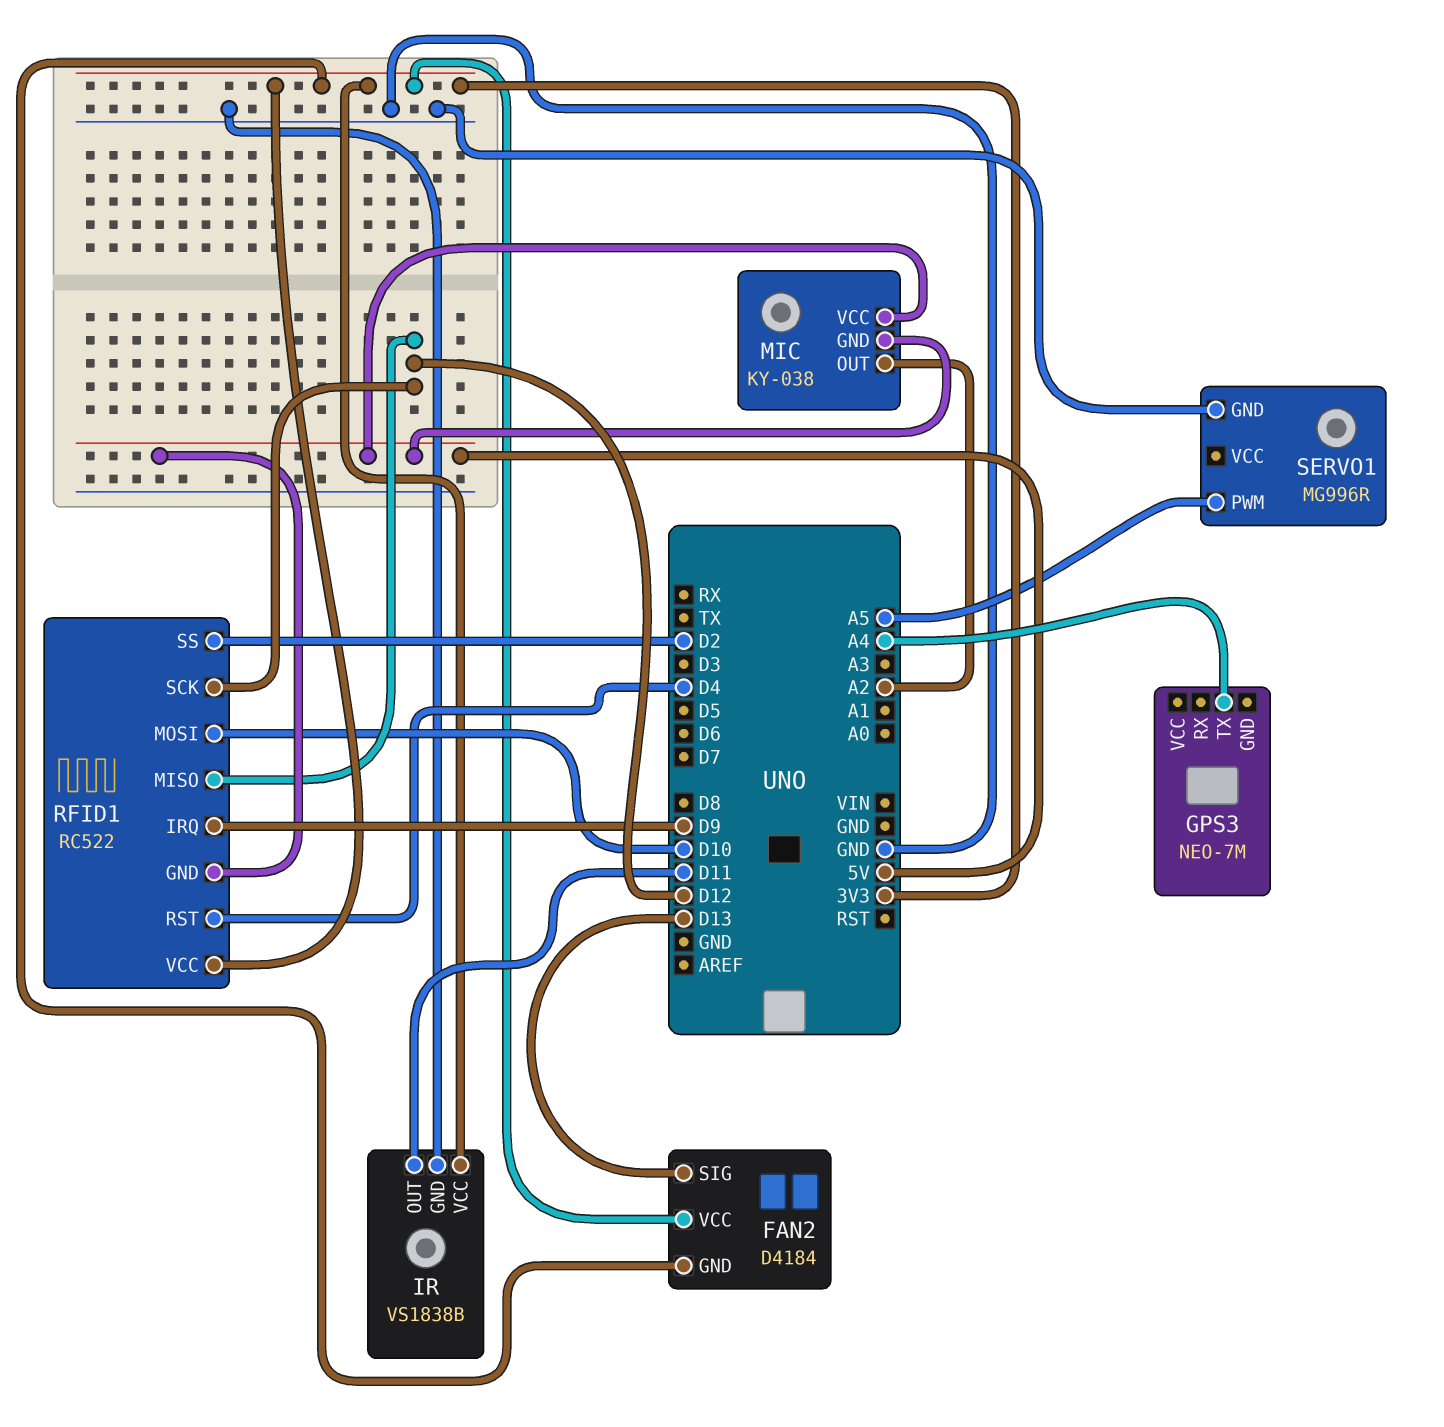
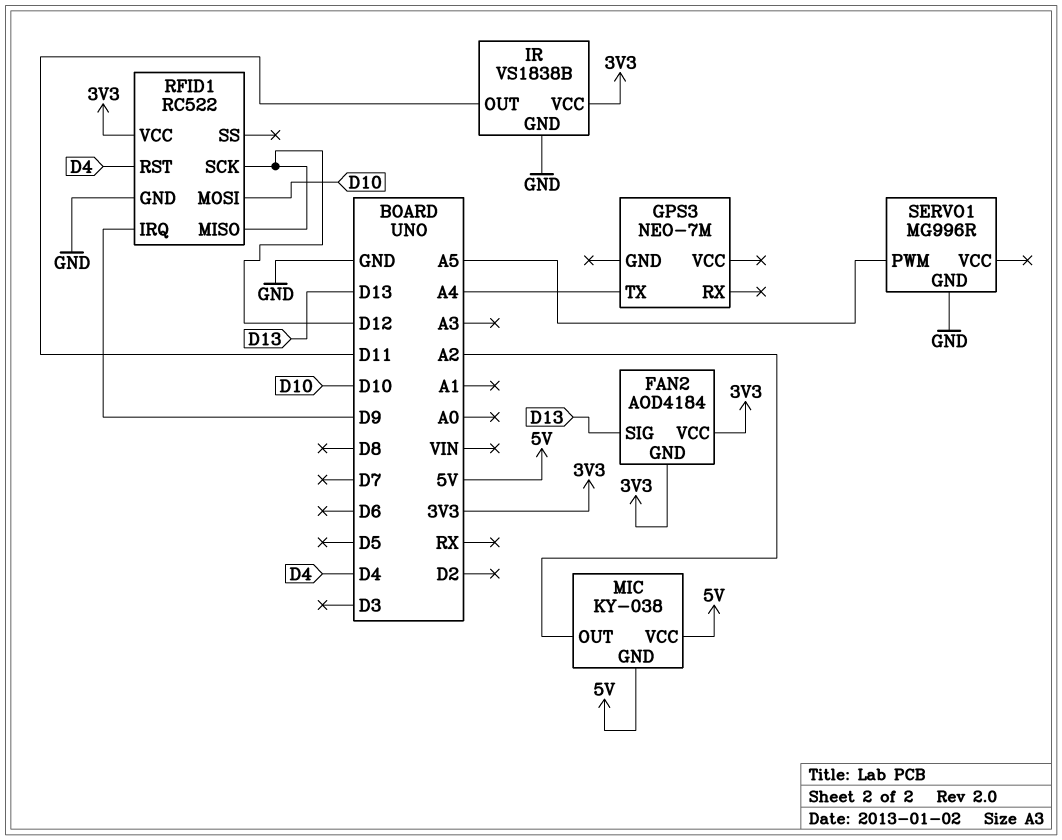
FAN2: D4184 -> AOD4184
RFID1 pin GND: 5V -> GND
RFID1 pin SS: D2 -> none

